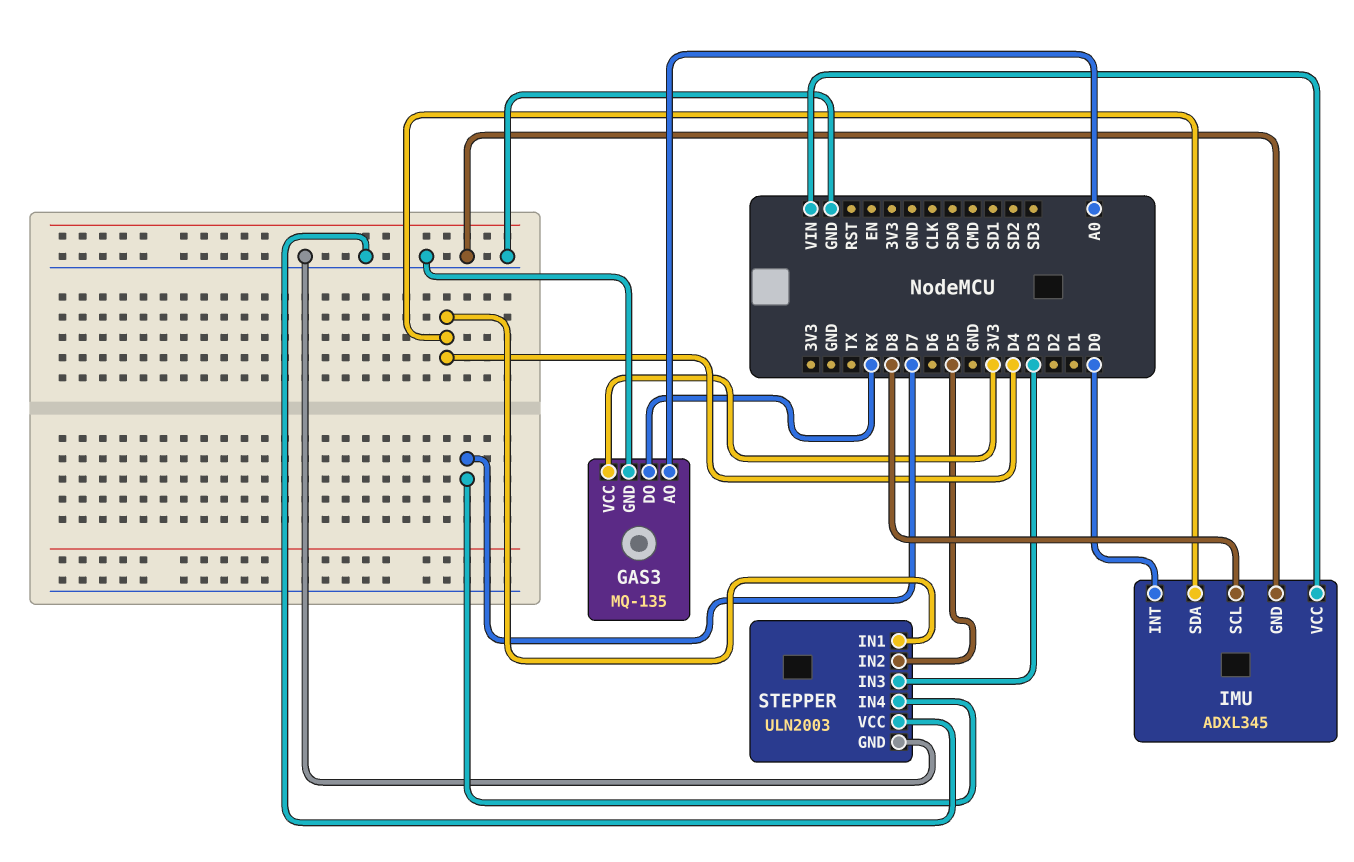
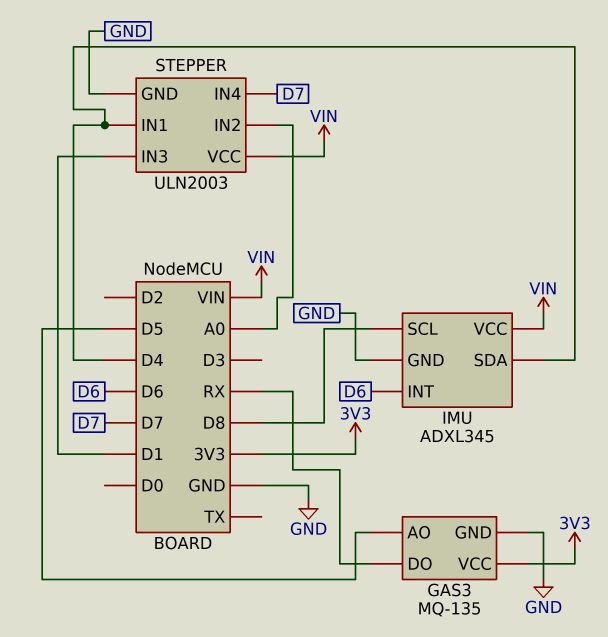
GAS3 pin AO: A0 -> D5
IMU pin INT: D0 -> D6
STEPPER pin IN2: D5 -> A0
STEPPER pin IN3: D3 -> D1
STEPPER pin VCC: GND -> VIN

